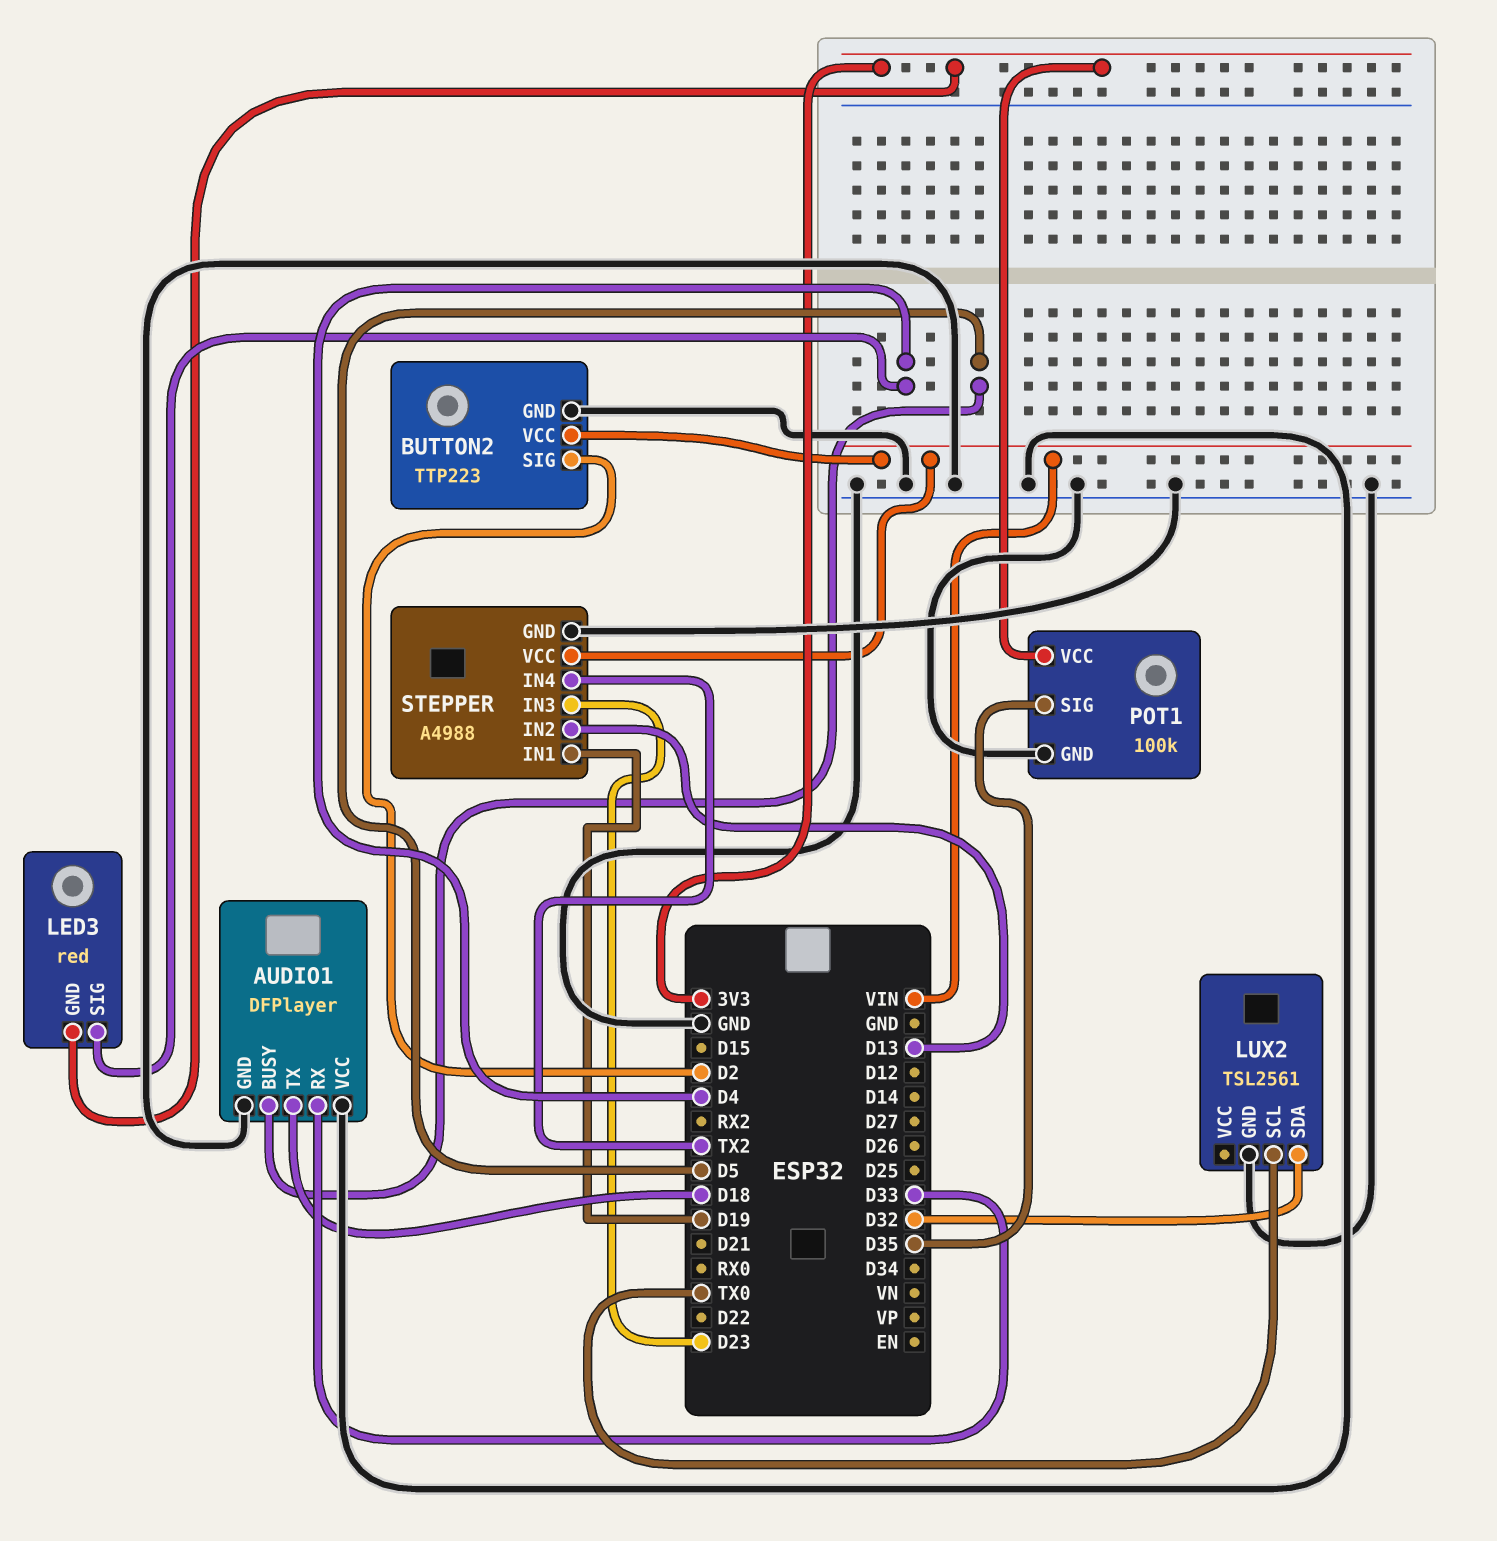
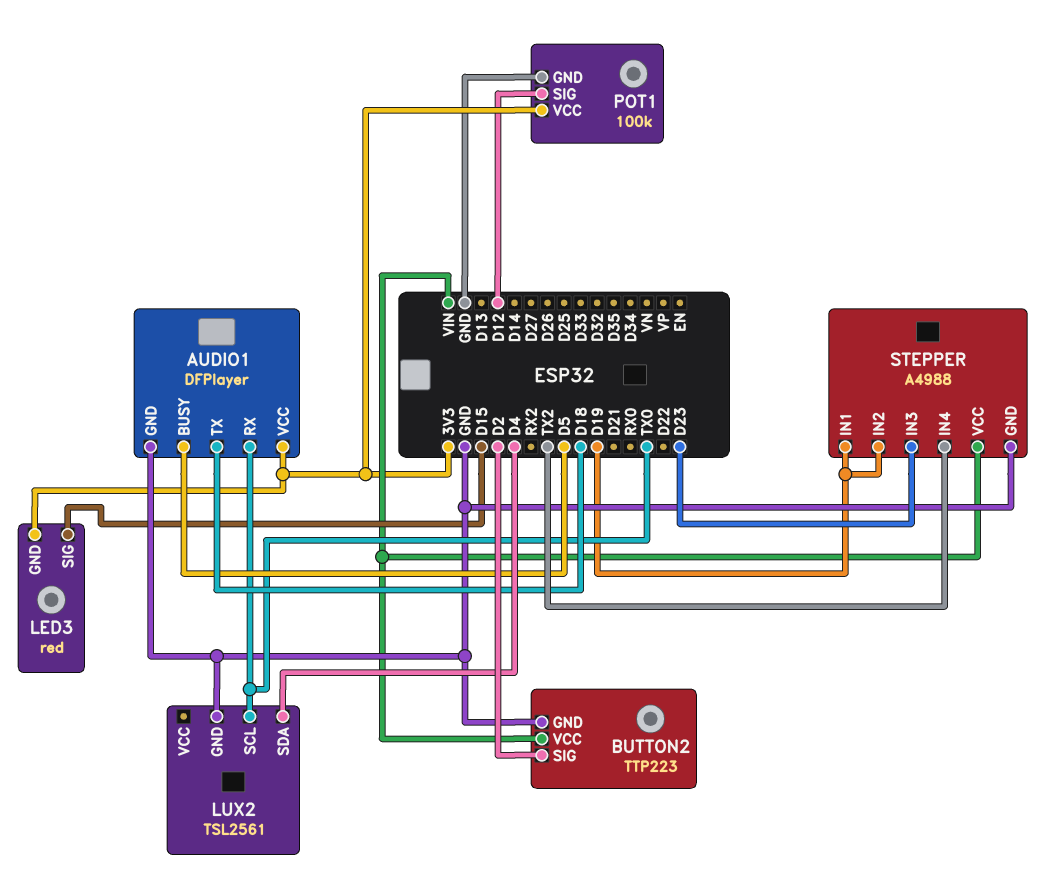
AUDIO1 pin RX: D33 -> TX0
AUDIO1 pin VCC: GND -> 3V3
LED3 pin SIG: D4 -> D15
LUX2 pin SDA: D32 -> D4
POT1 pin SIG: D35 -> D12
STEPPER pin IN2: D13 -> D19

